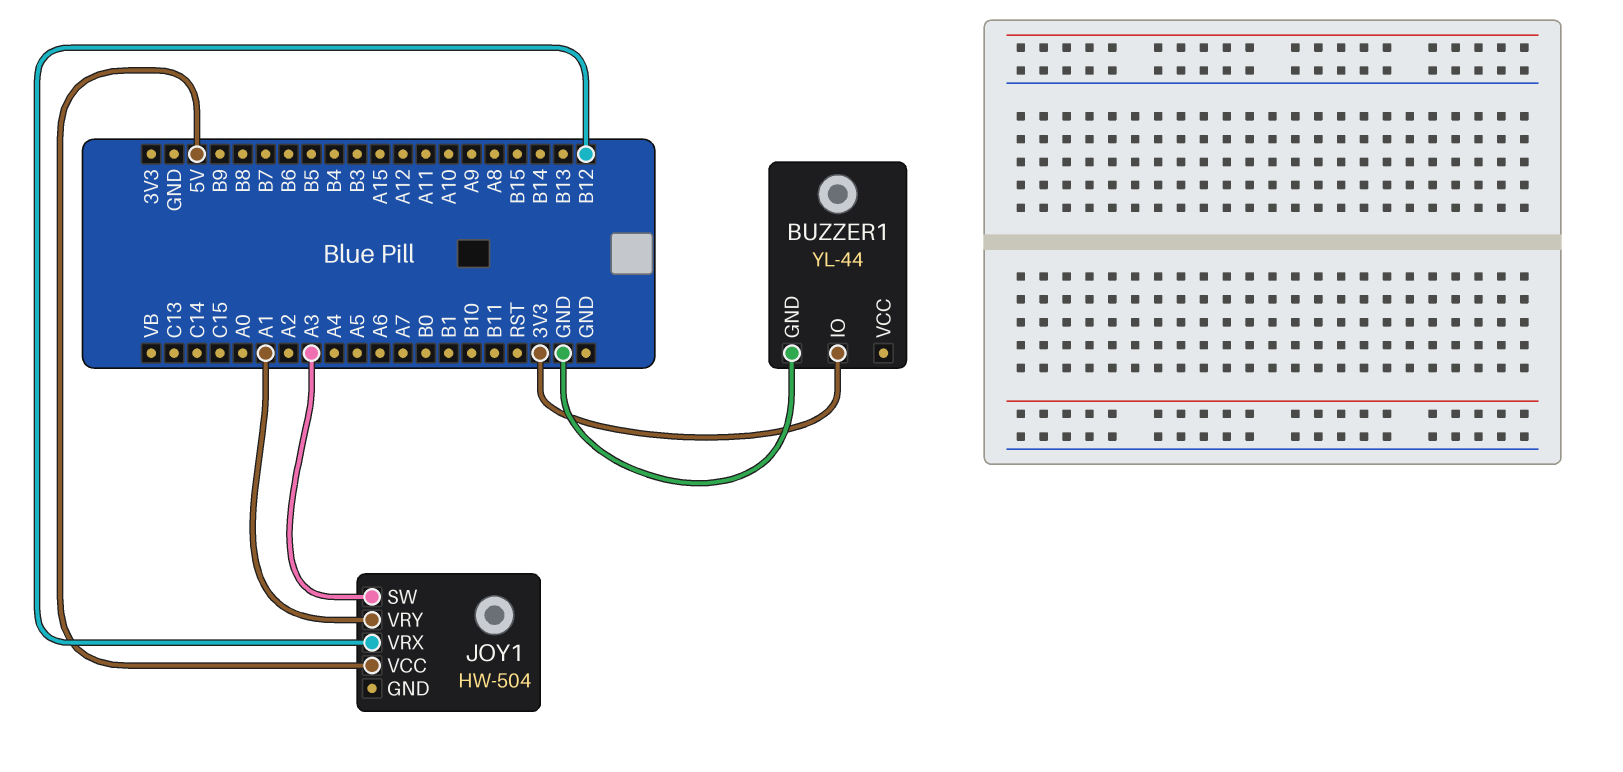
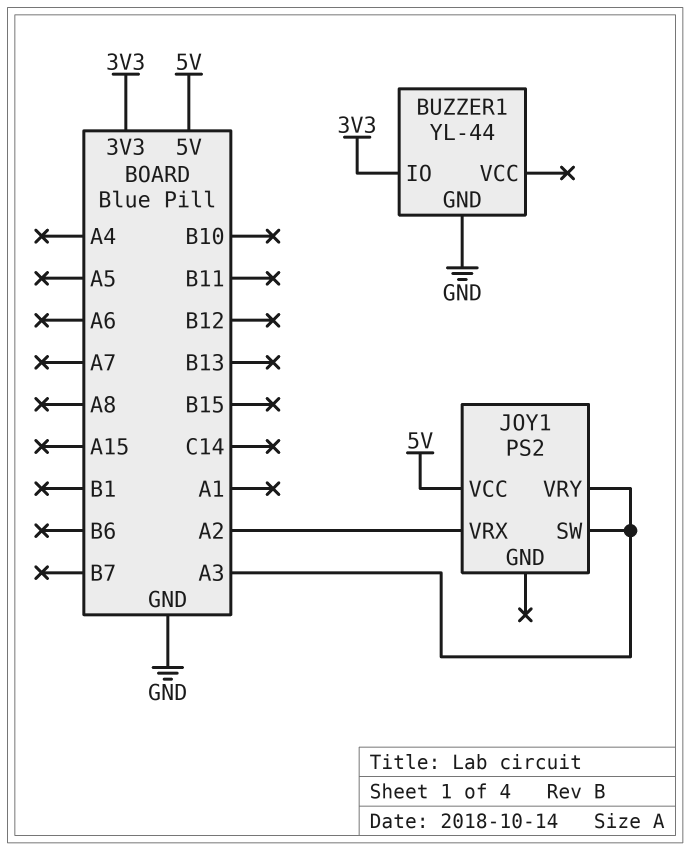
JOY1: HW-504 -> PS2
JOY1 pin VRX: B12 -> A2
JOY1 pin VRY: A1 -> A3

